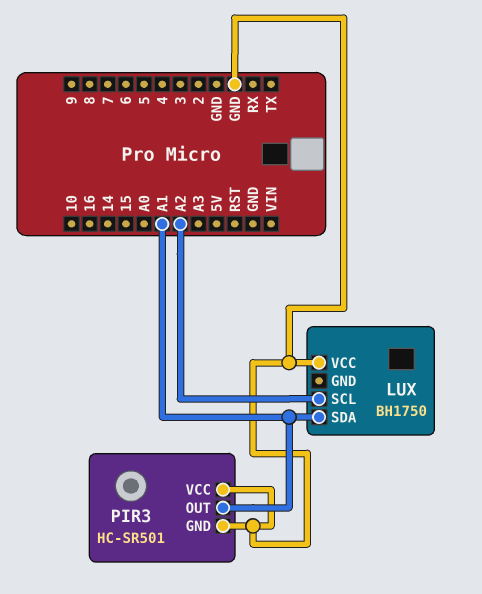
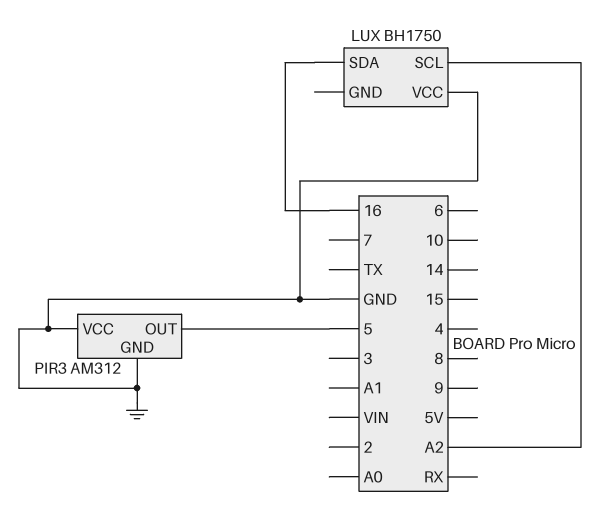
LUX pin SDA: A1 -> 16
PIR3: HC-SR501 -> AM312
PIR3 pin OUT: A1 -> 5

